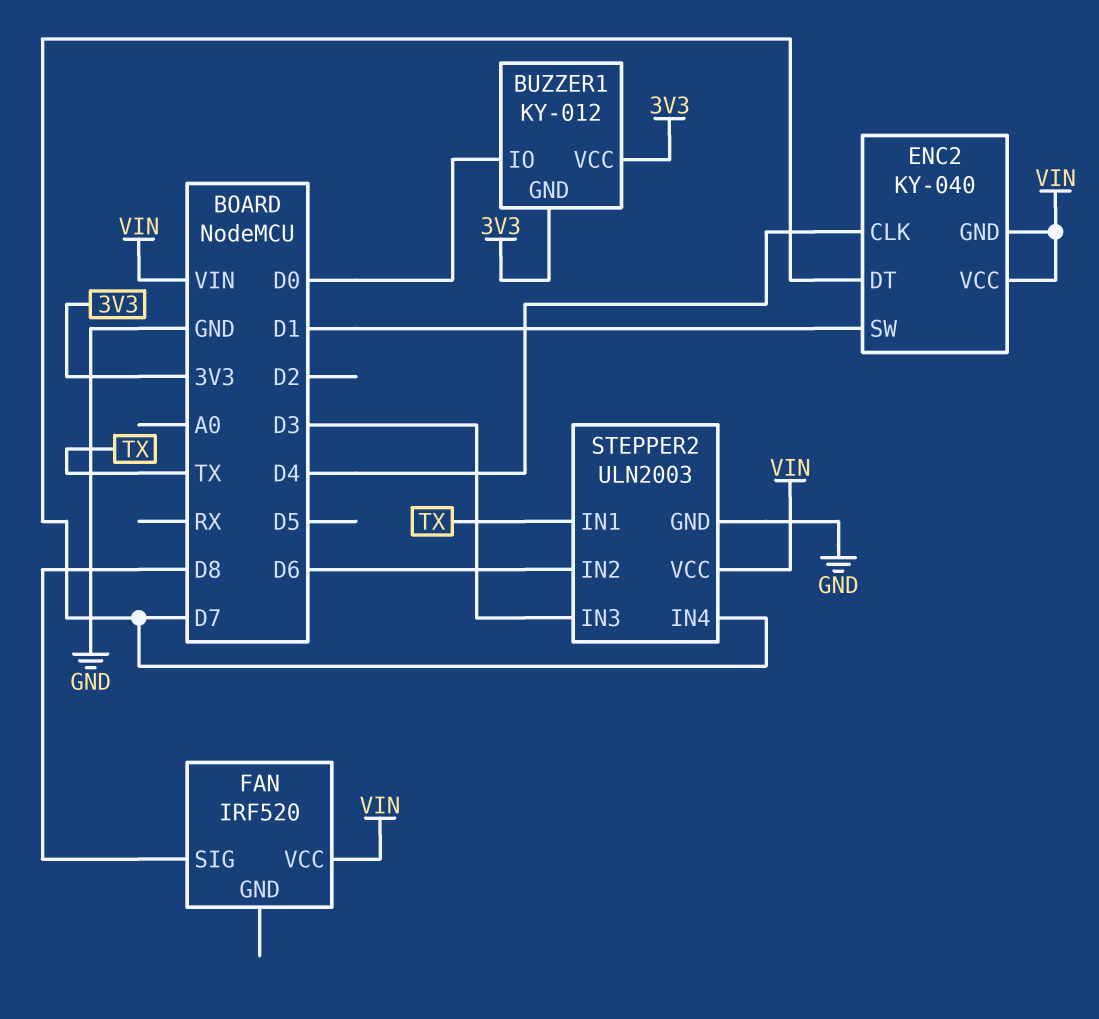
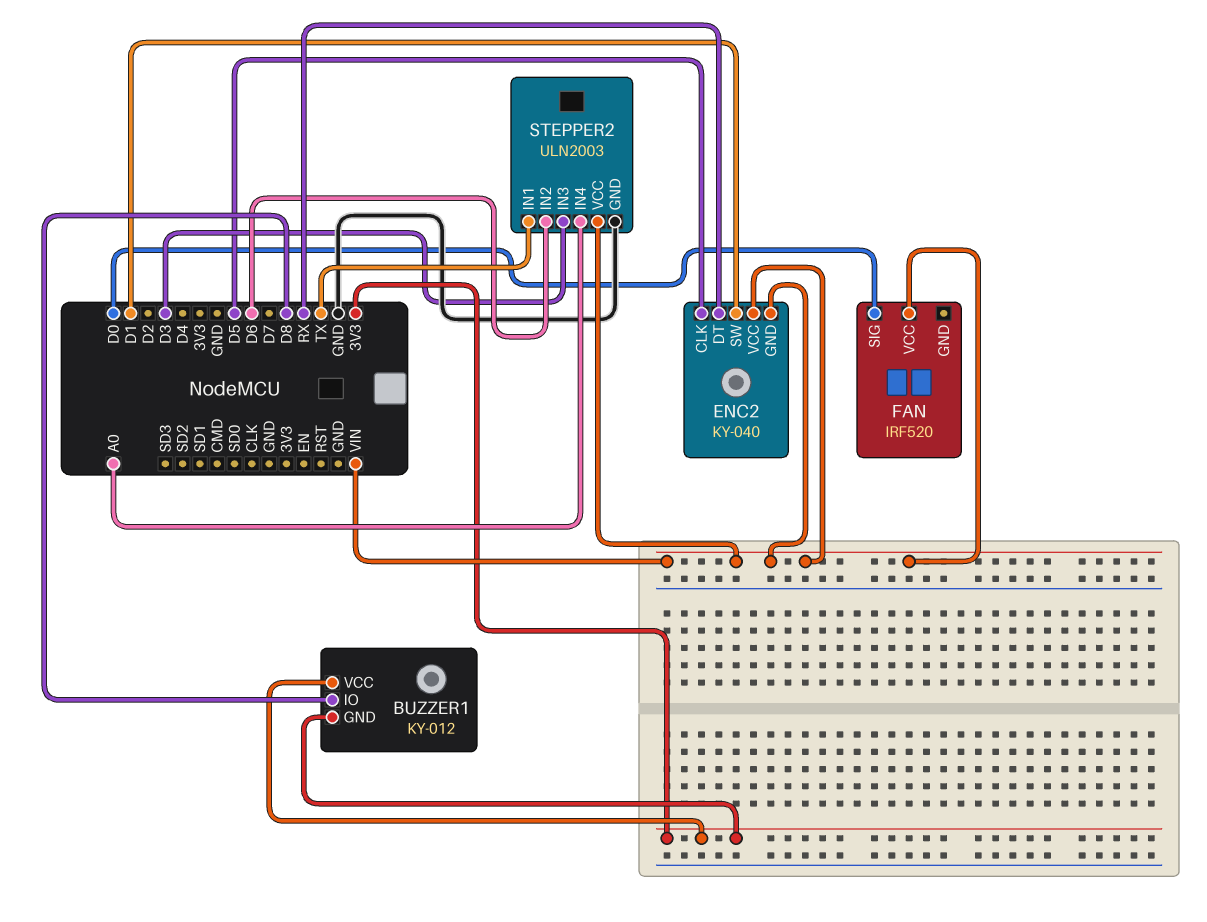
BUZZER1 pin IO: D0 -> D8
ENC2 pin CLK: D4 -> D5
ENC2 pin DT: D7 -> RX
FAN pin SIG: D8 -> D0
STEPPER2 pin IN4: D7 -> A0

